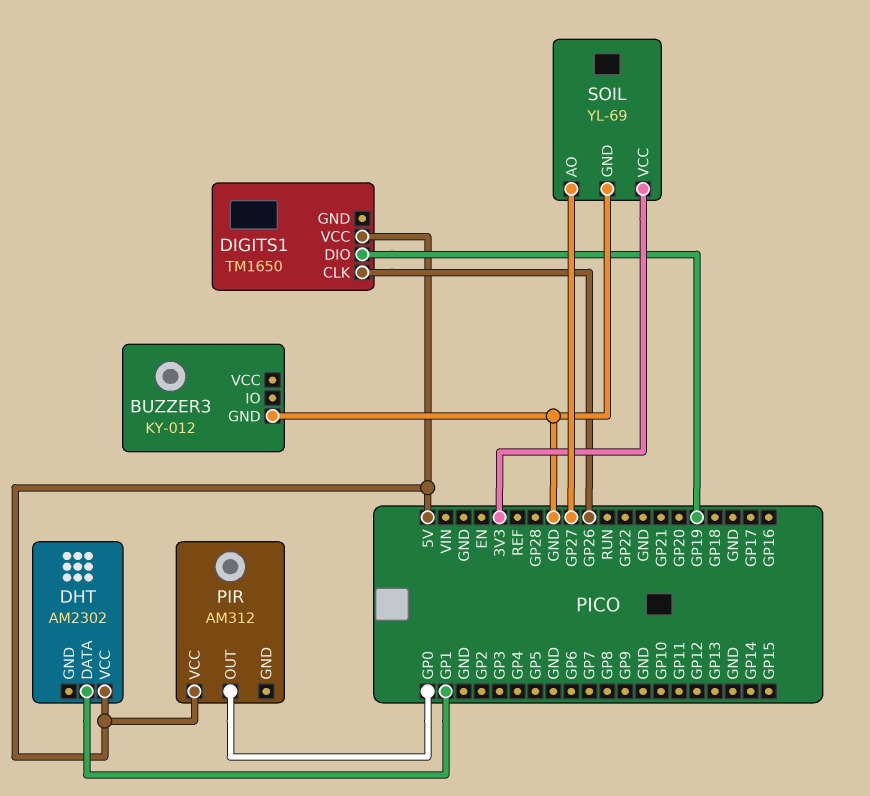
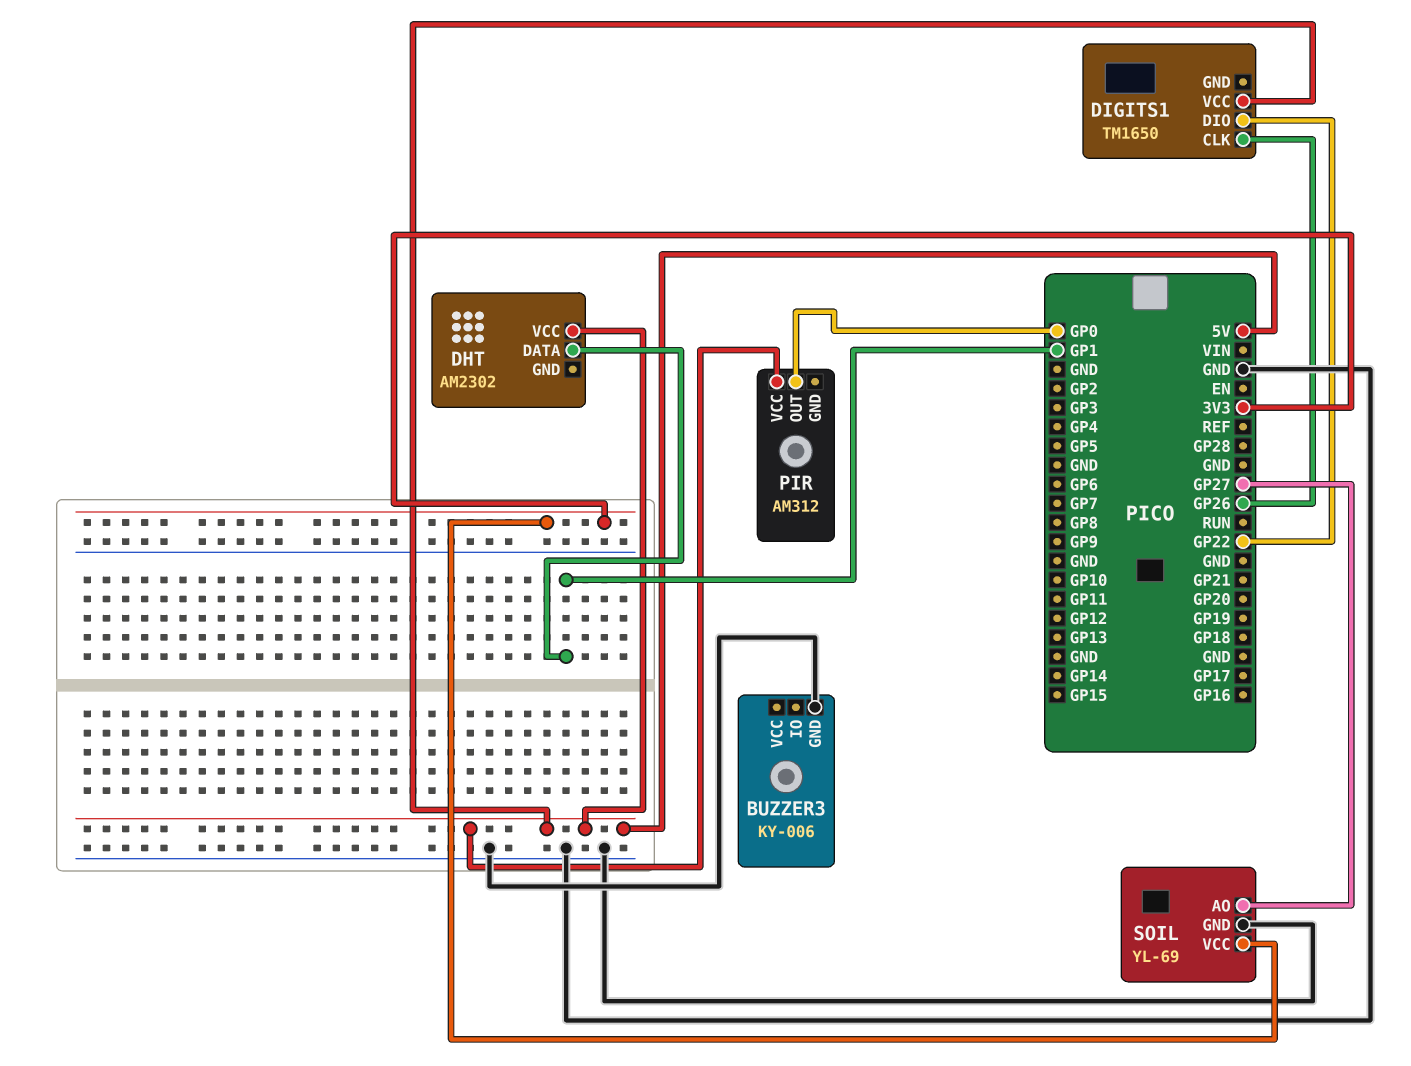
BUZZER3: KY-012 -> KY-006
DIGITS1 pin DIO: GP19 -> GP22

